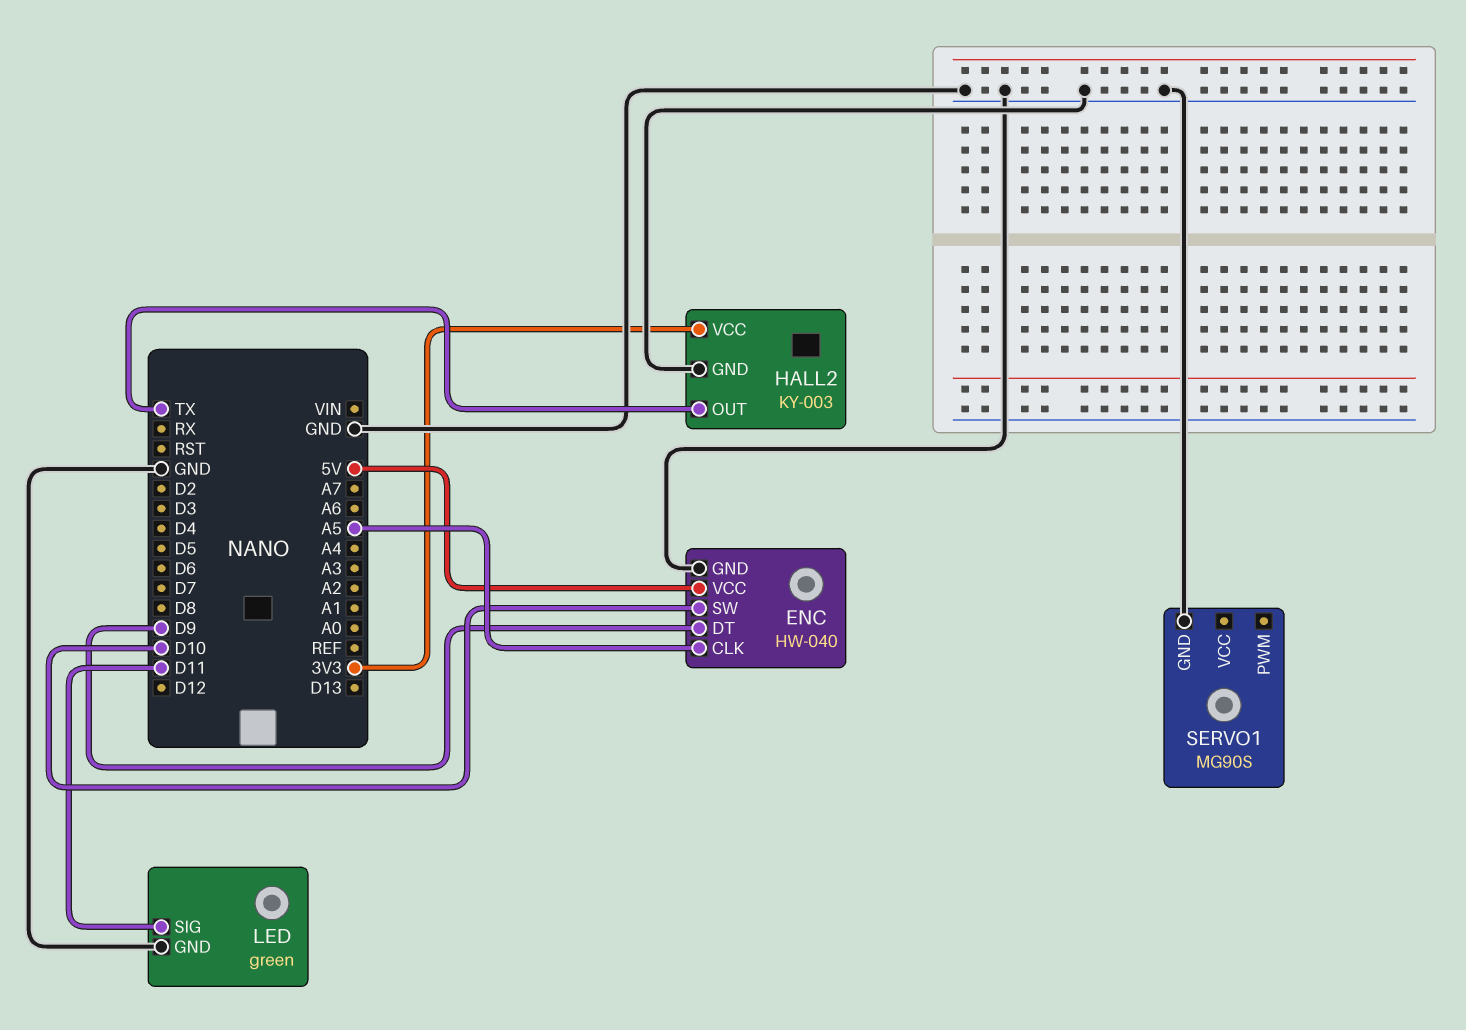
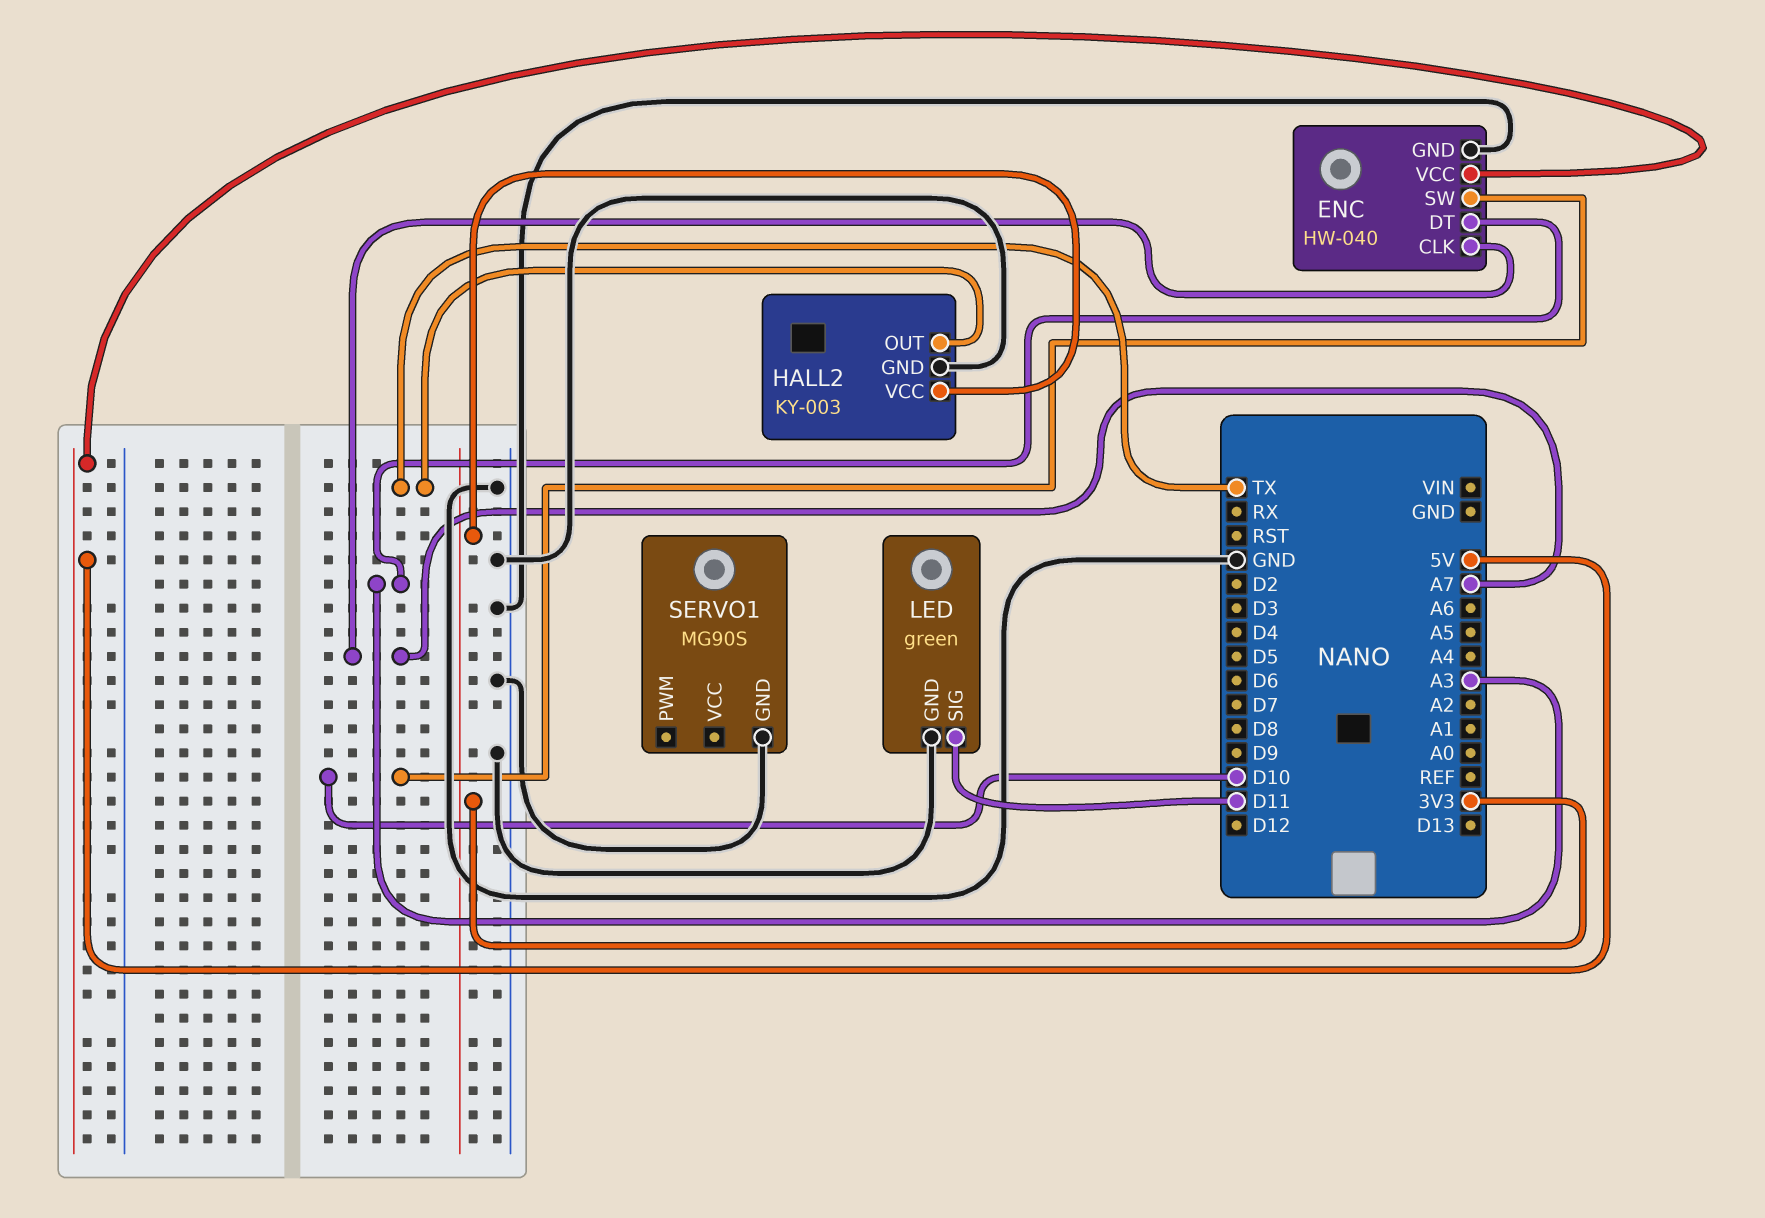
ENC pin CLK: A5 -> A7
ENC pin DT: D9 -> A3

